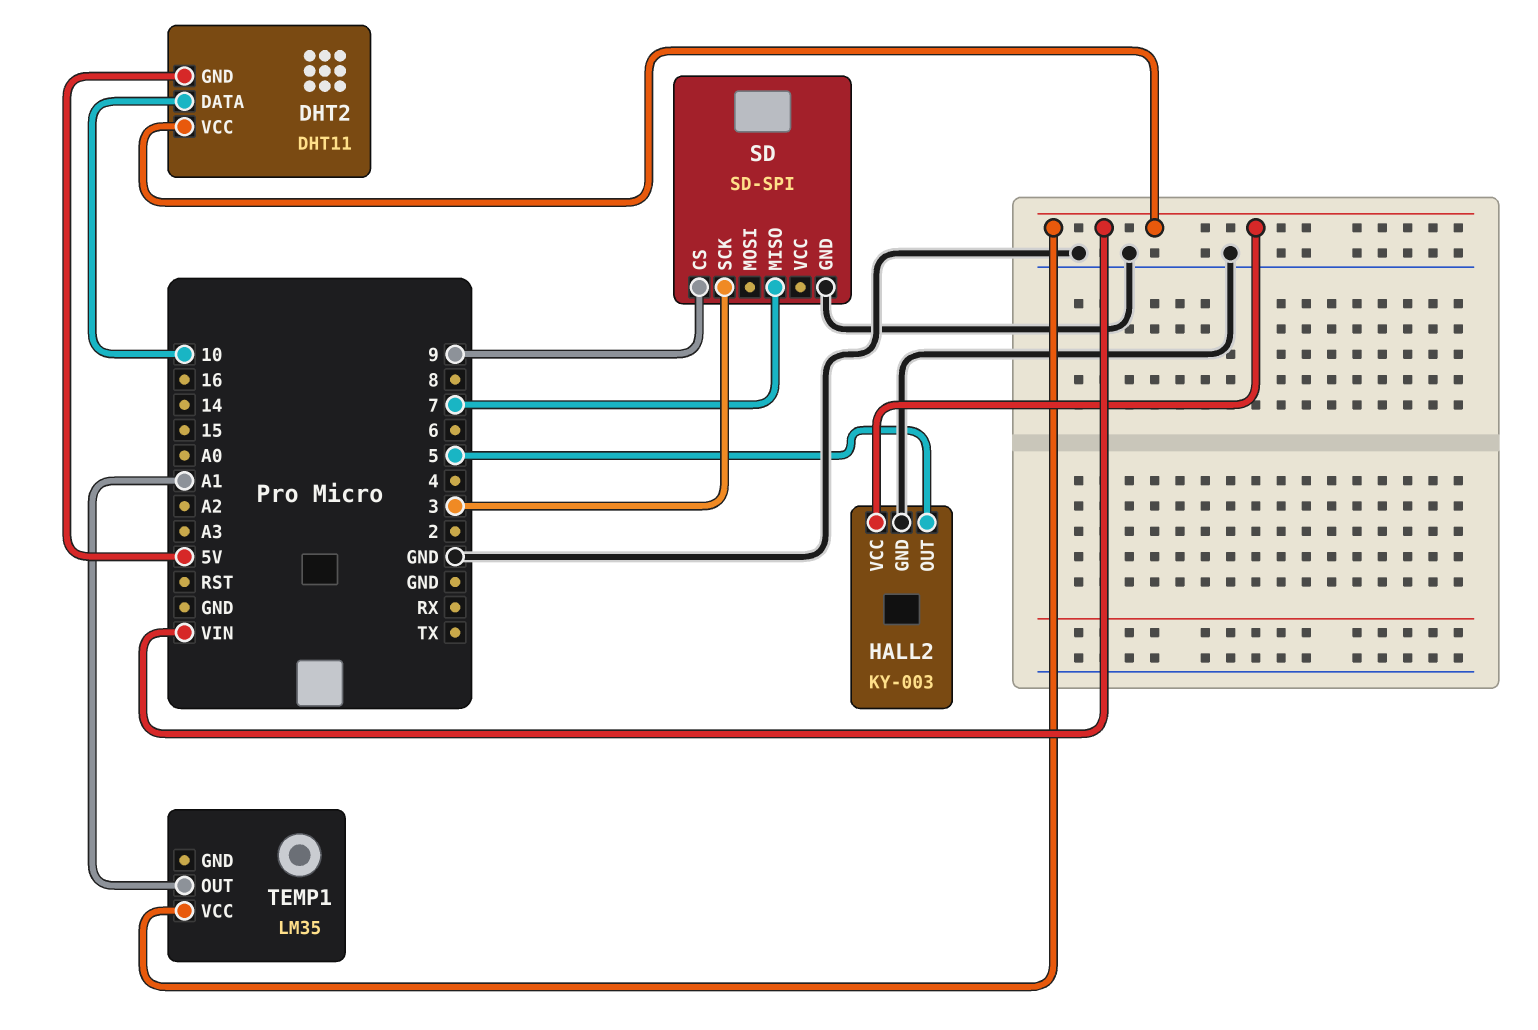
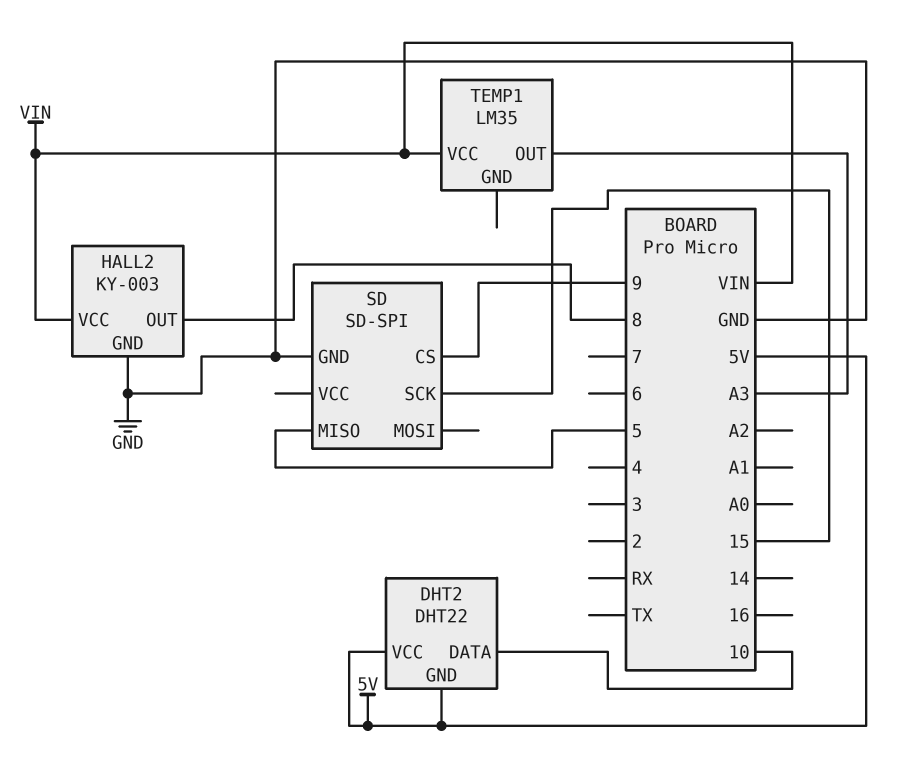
DHT2: DHT11 -> DHT22
DHT2 pin VCC: VIN -> 5V
HALL2 pin OUT: 5 -> 8
SD pin MISO: 7 -> 5
SD pin SCK: 3 -> 15
TEMP1 pin OUT: A1 -> A3

